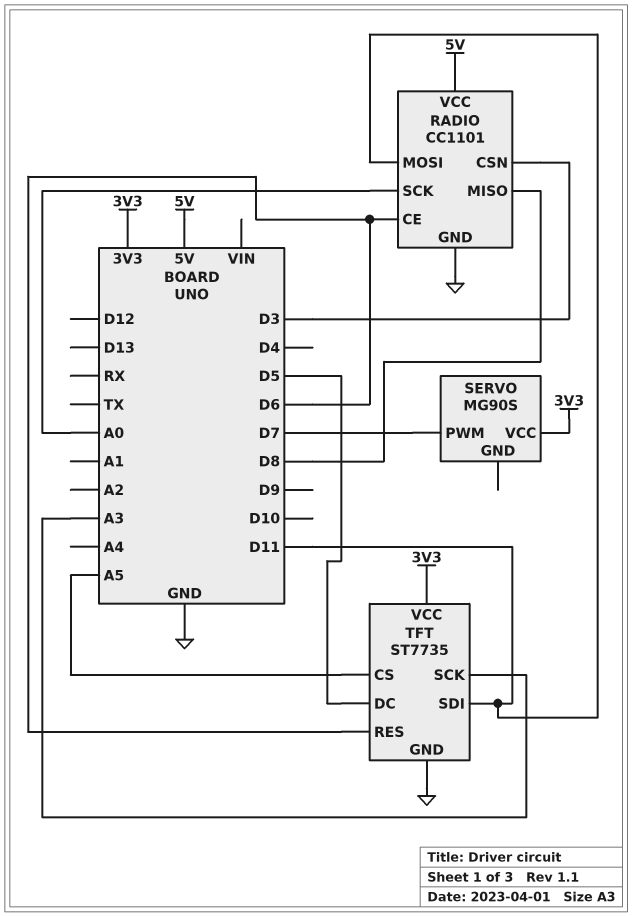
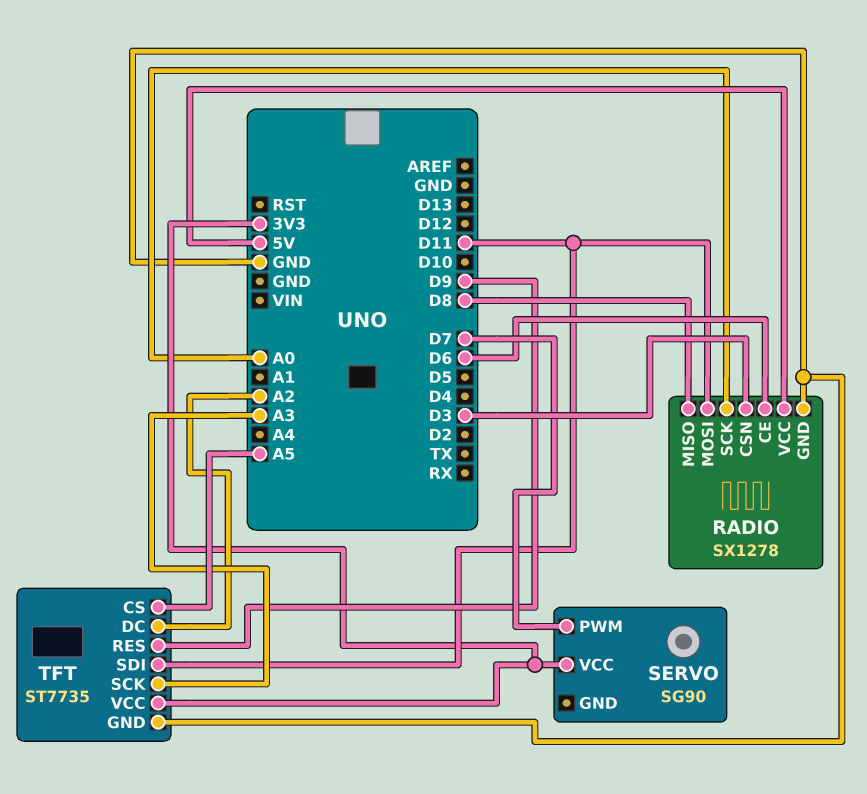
RADIO: CC1101 -> SX1278
SERVO: MG90S -> SG90
TFT pin DC: D5 -> A2
TFT pin RES: D6 -> D9

